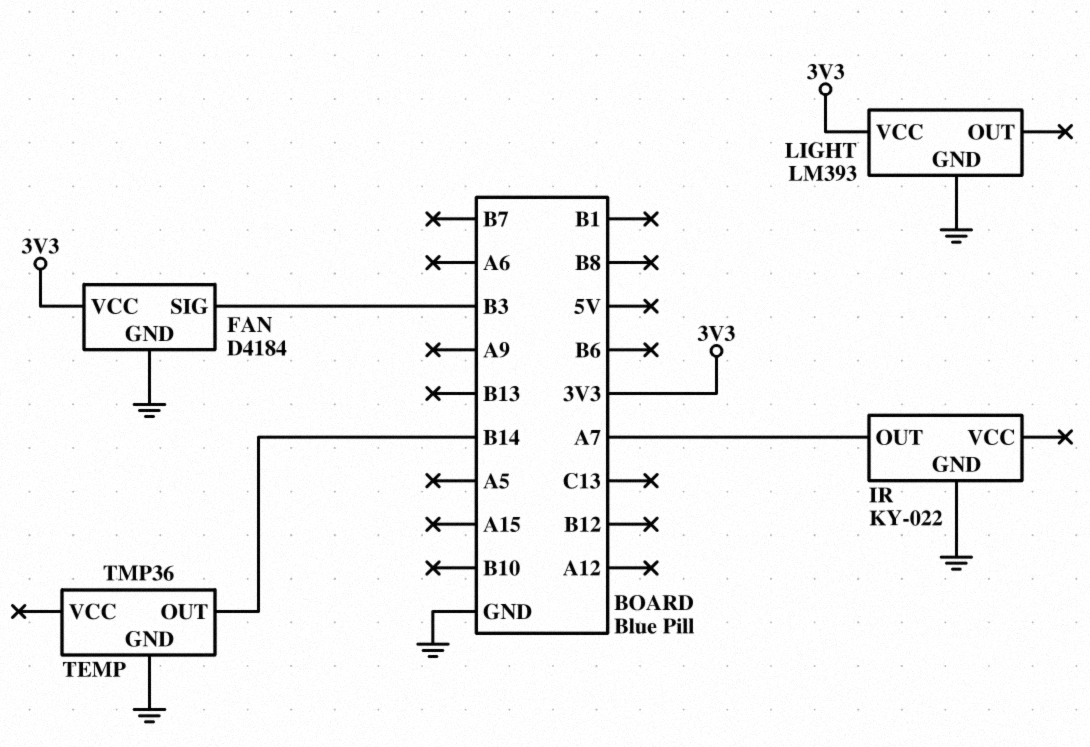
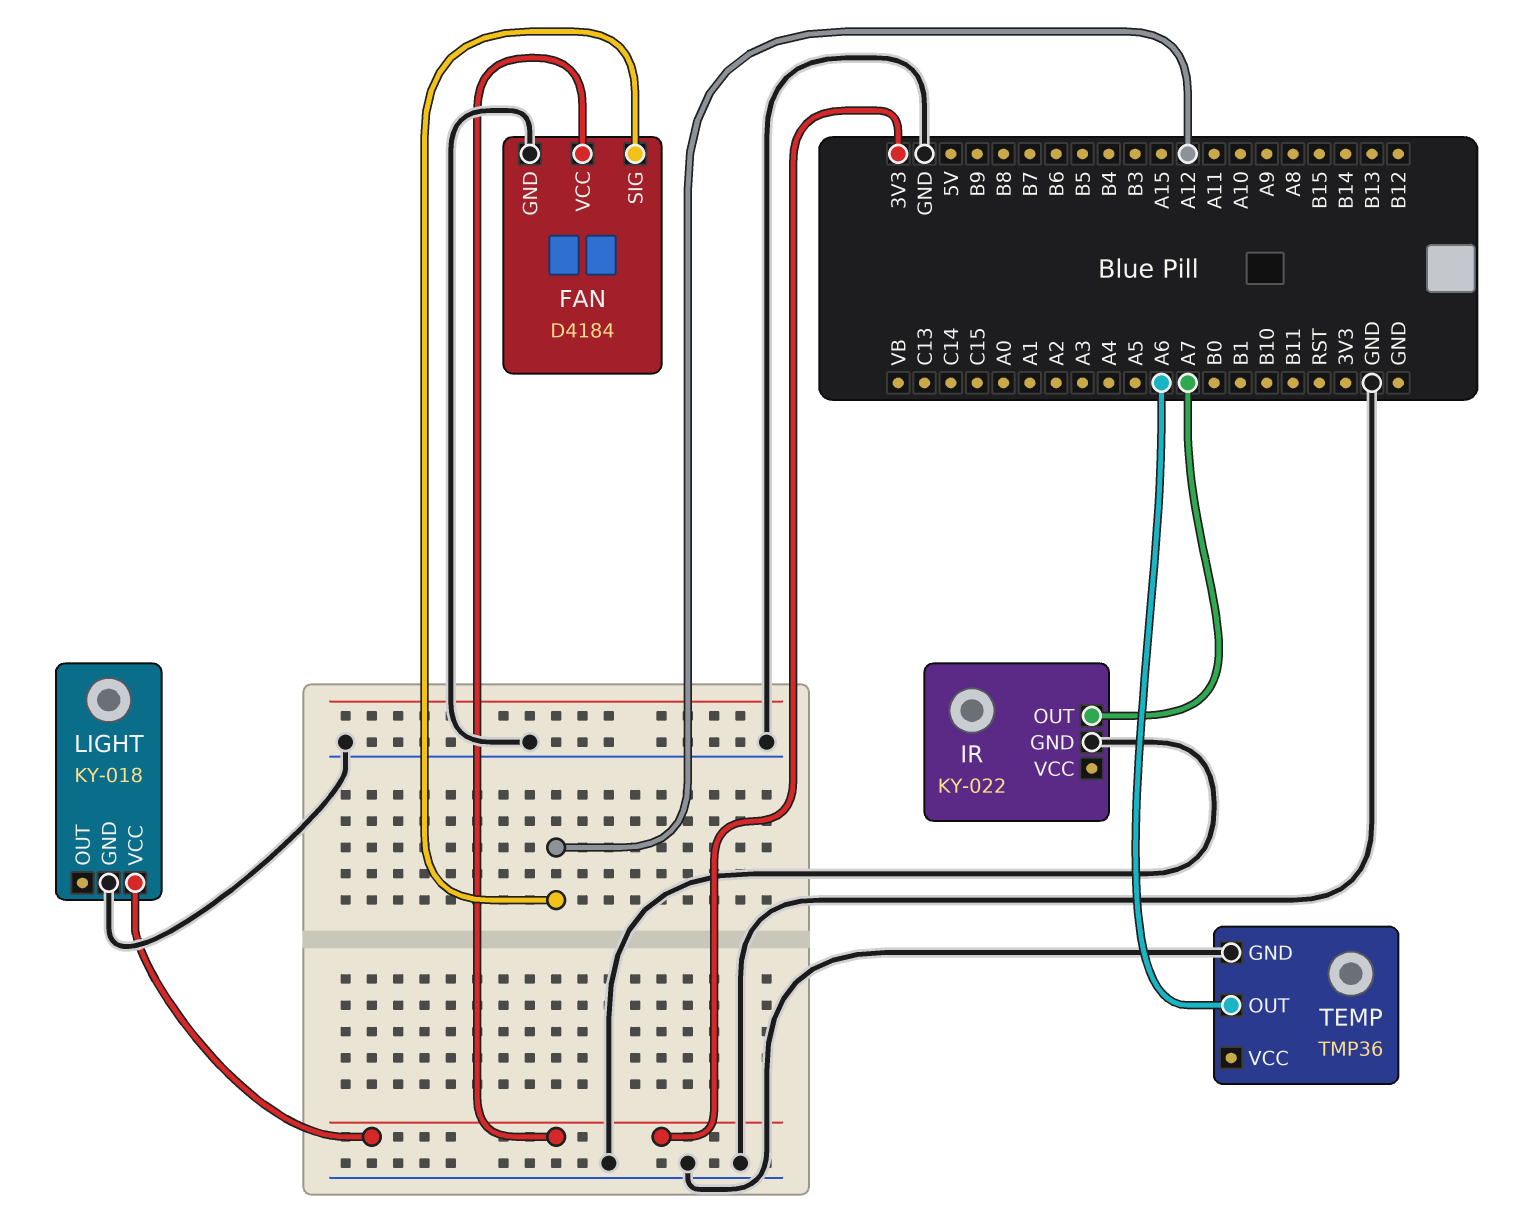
FAN pin SIG: B3 -> A12
LIGHT: LM393 -> KY-018
TEMP pin OUT: B14 -> A6

